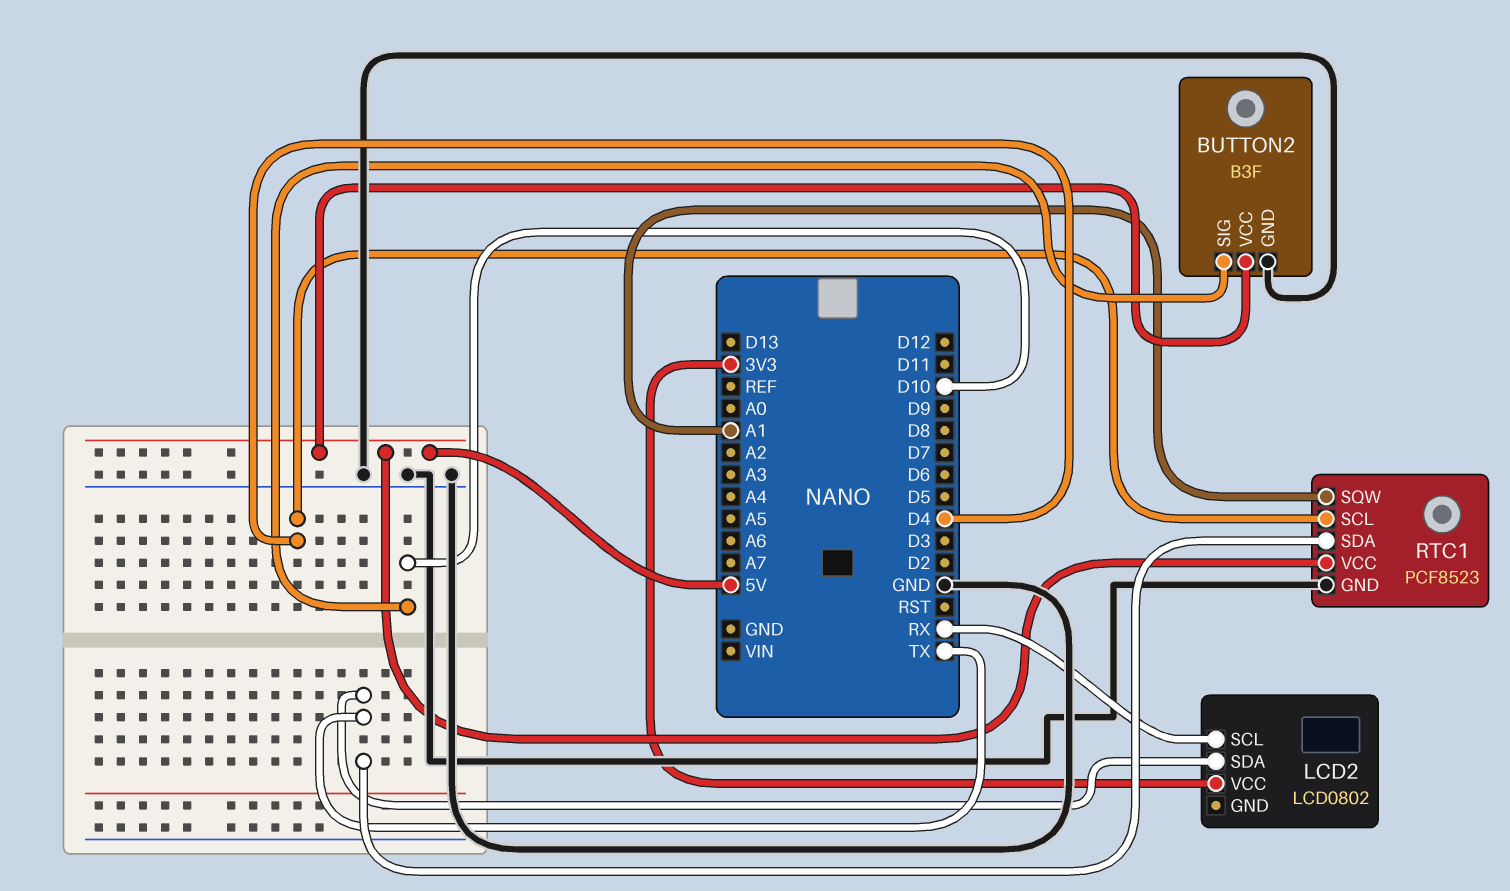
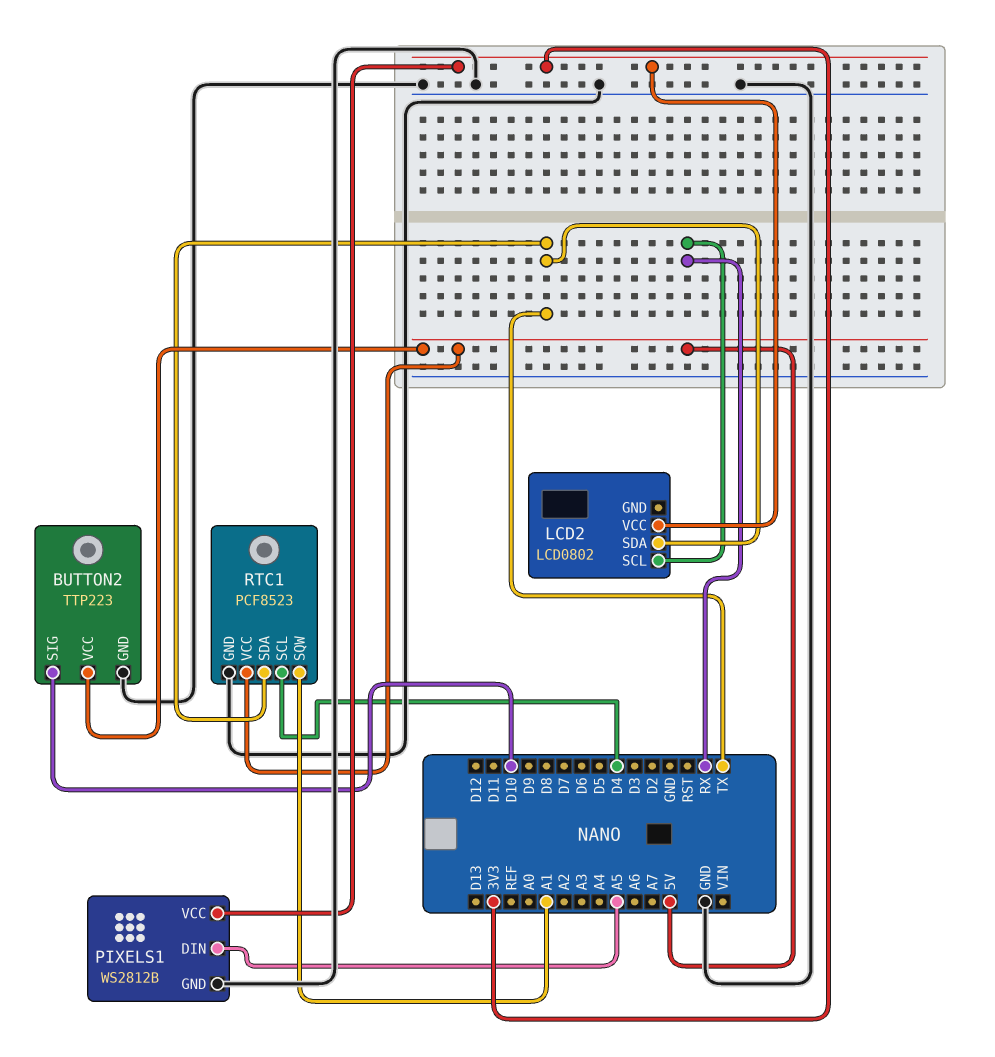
BUTTON2: B3F -> TTP223
PIXELS1: none -> WS2812B
PIXELS1 pin DIN: none -> A5
PIXELS1 pin GND: none -> GND
PIXELS1 pin VCC: none -> 3V3

